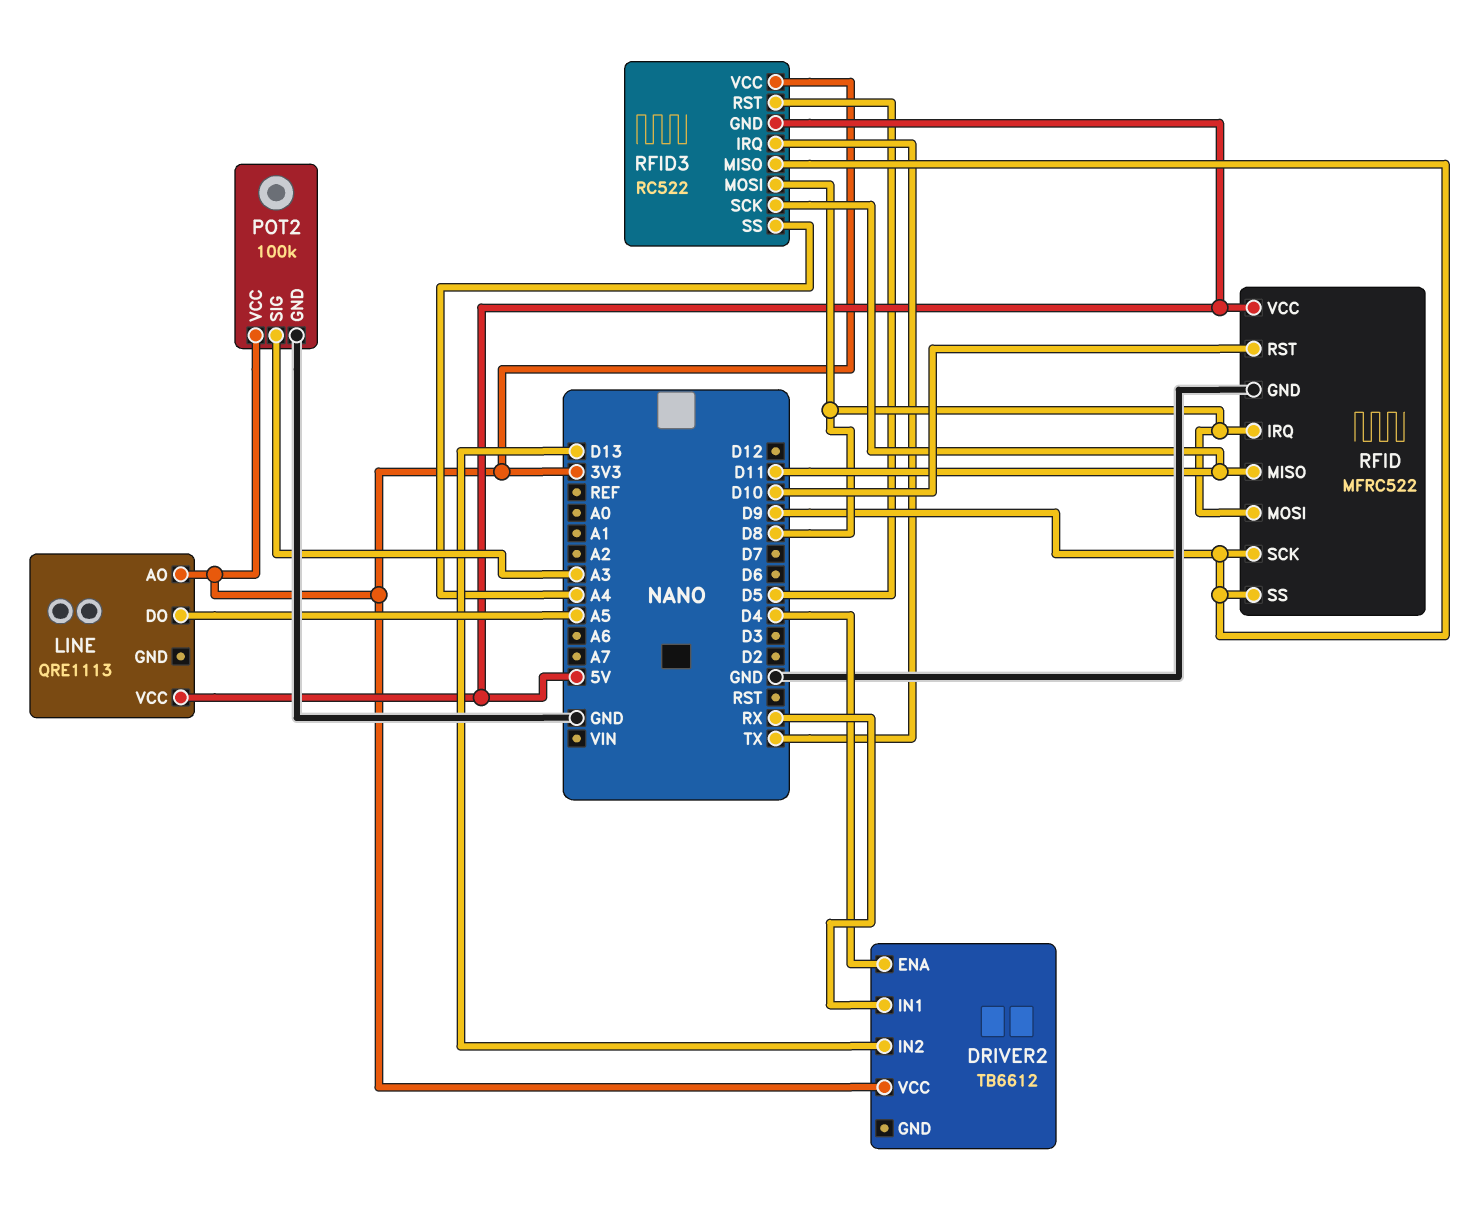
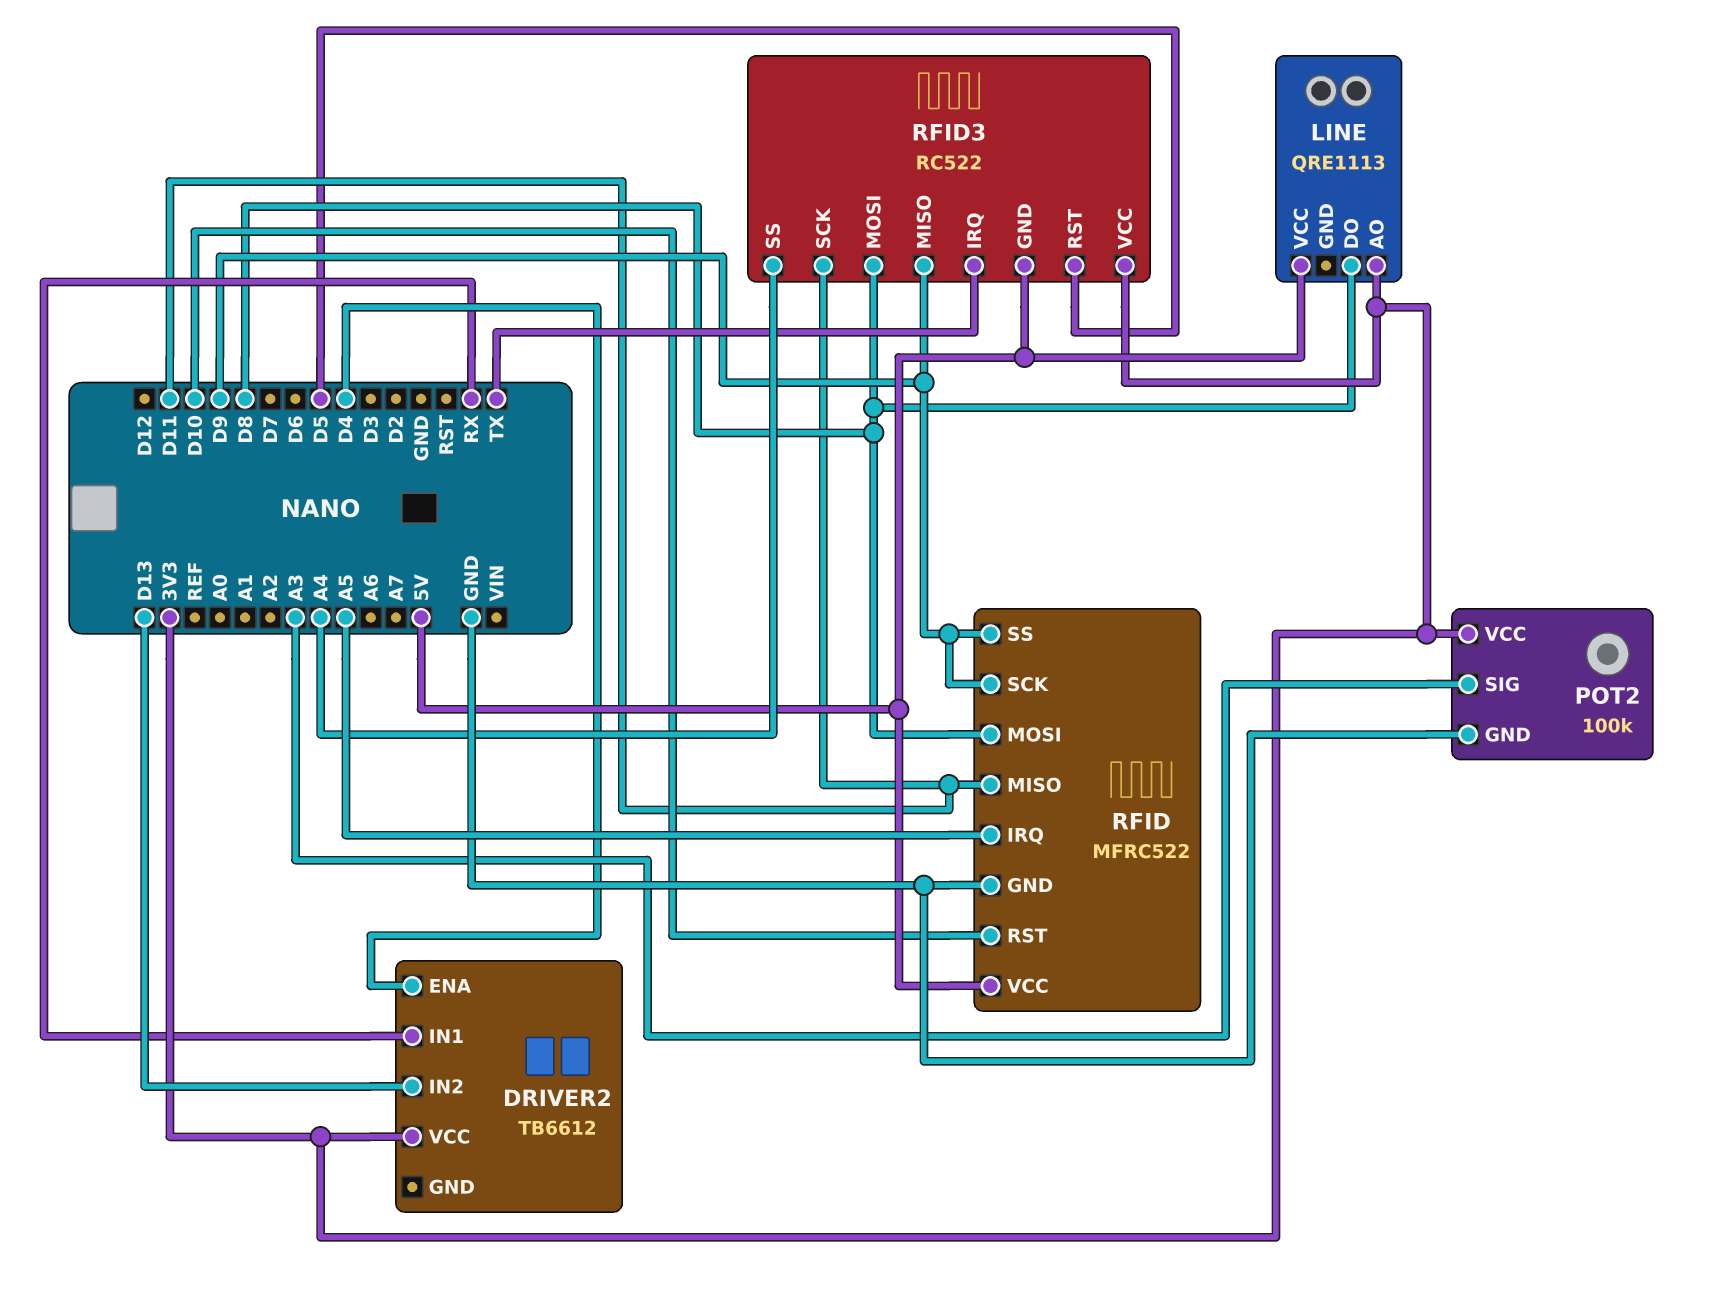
LINE pin DO: A5 -> D8
RFID pin IRQ: D8 -> A5

